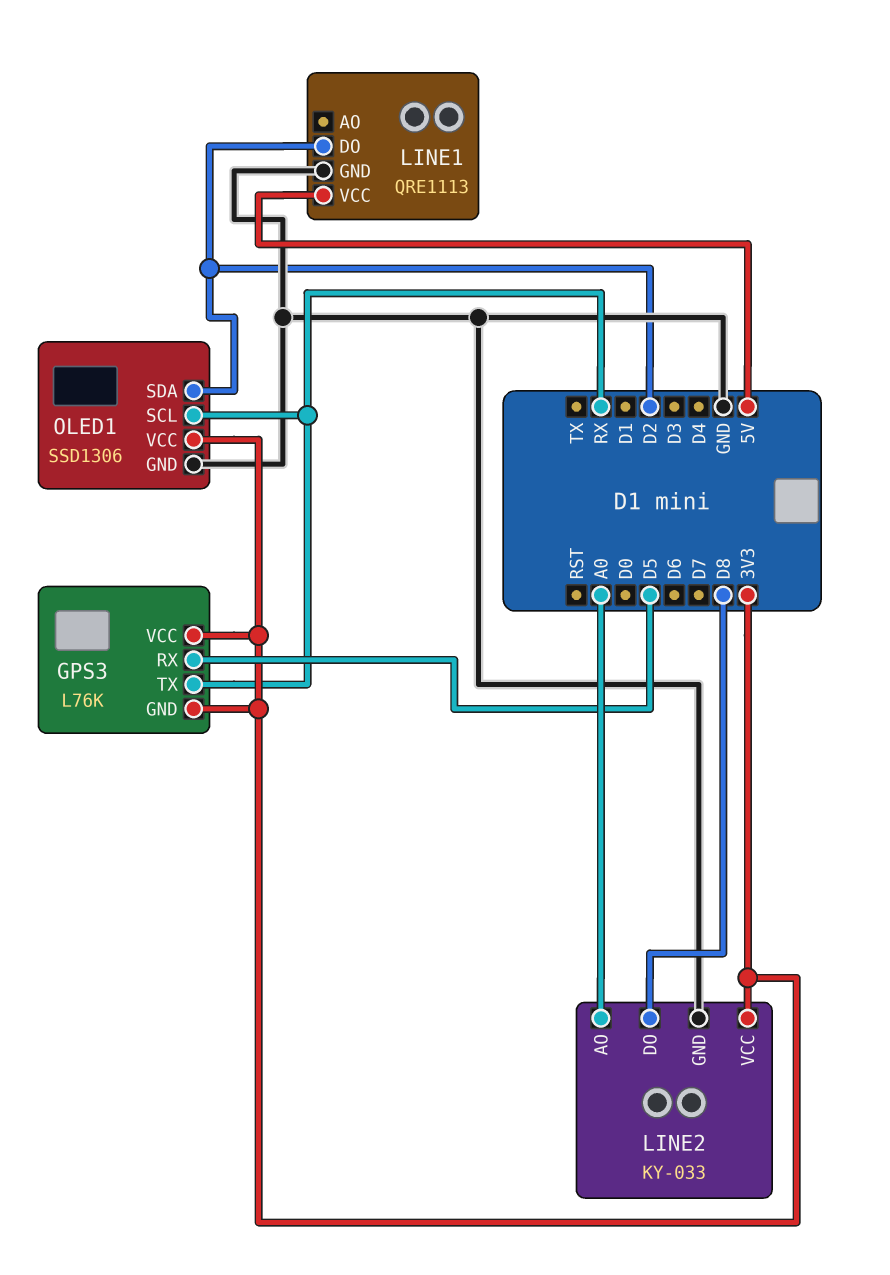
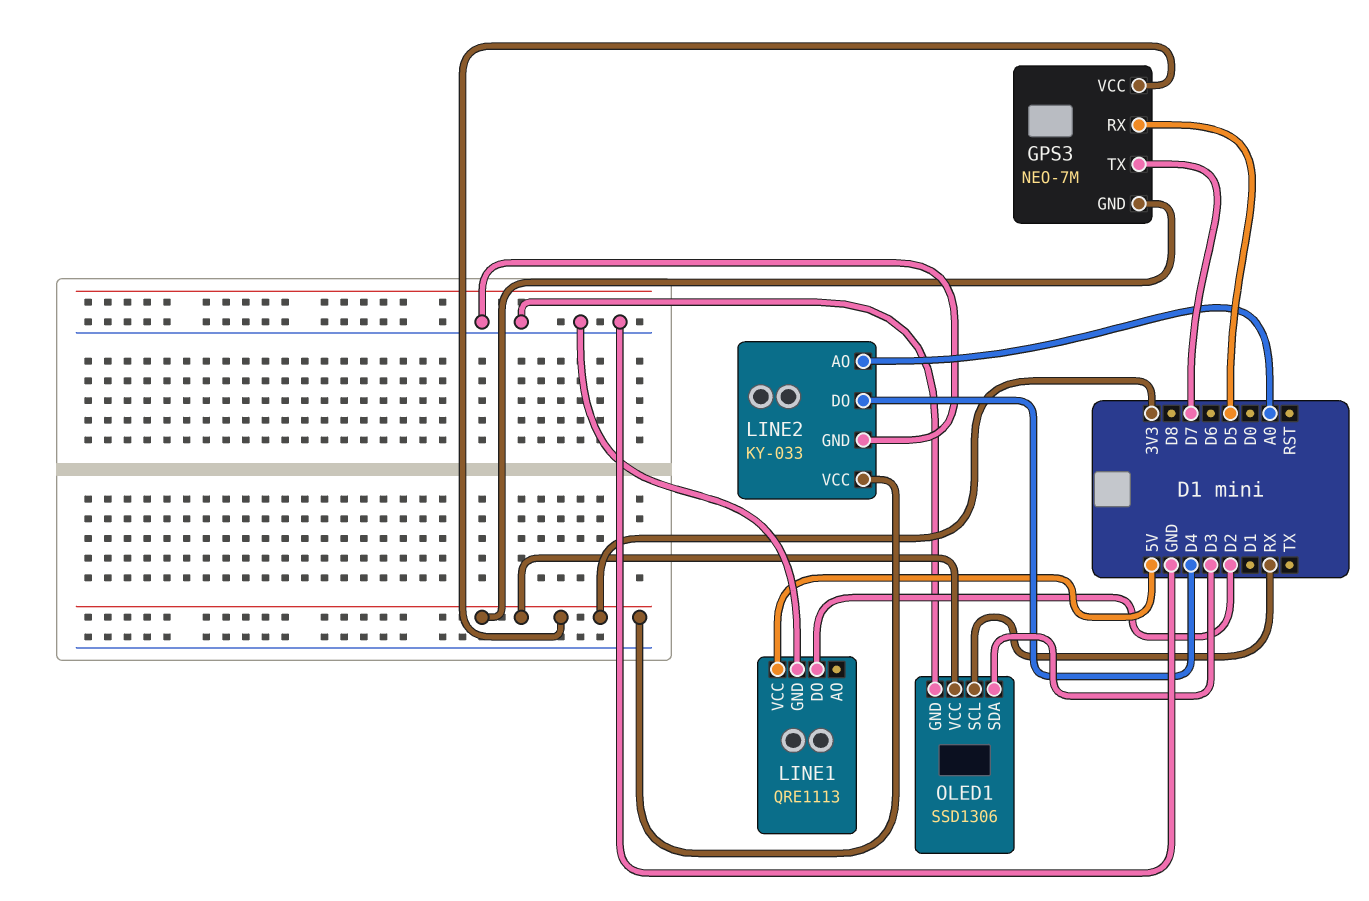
GPS3: L76K -> NEO-7M
GPS3 pin TX: RX -> D7
LINE2 pin DO: D8 -> D4
OLED1 pin SDA: D2 -> D3

